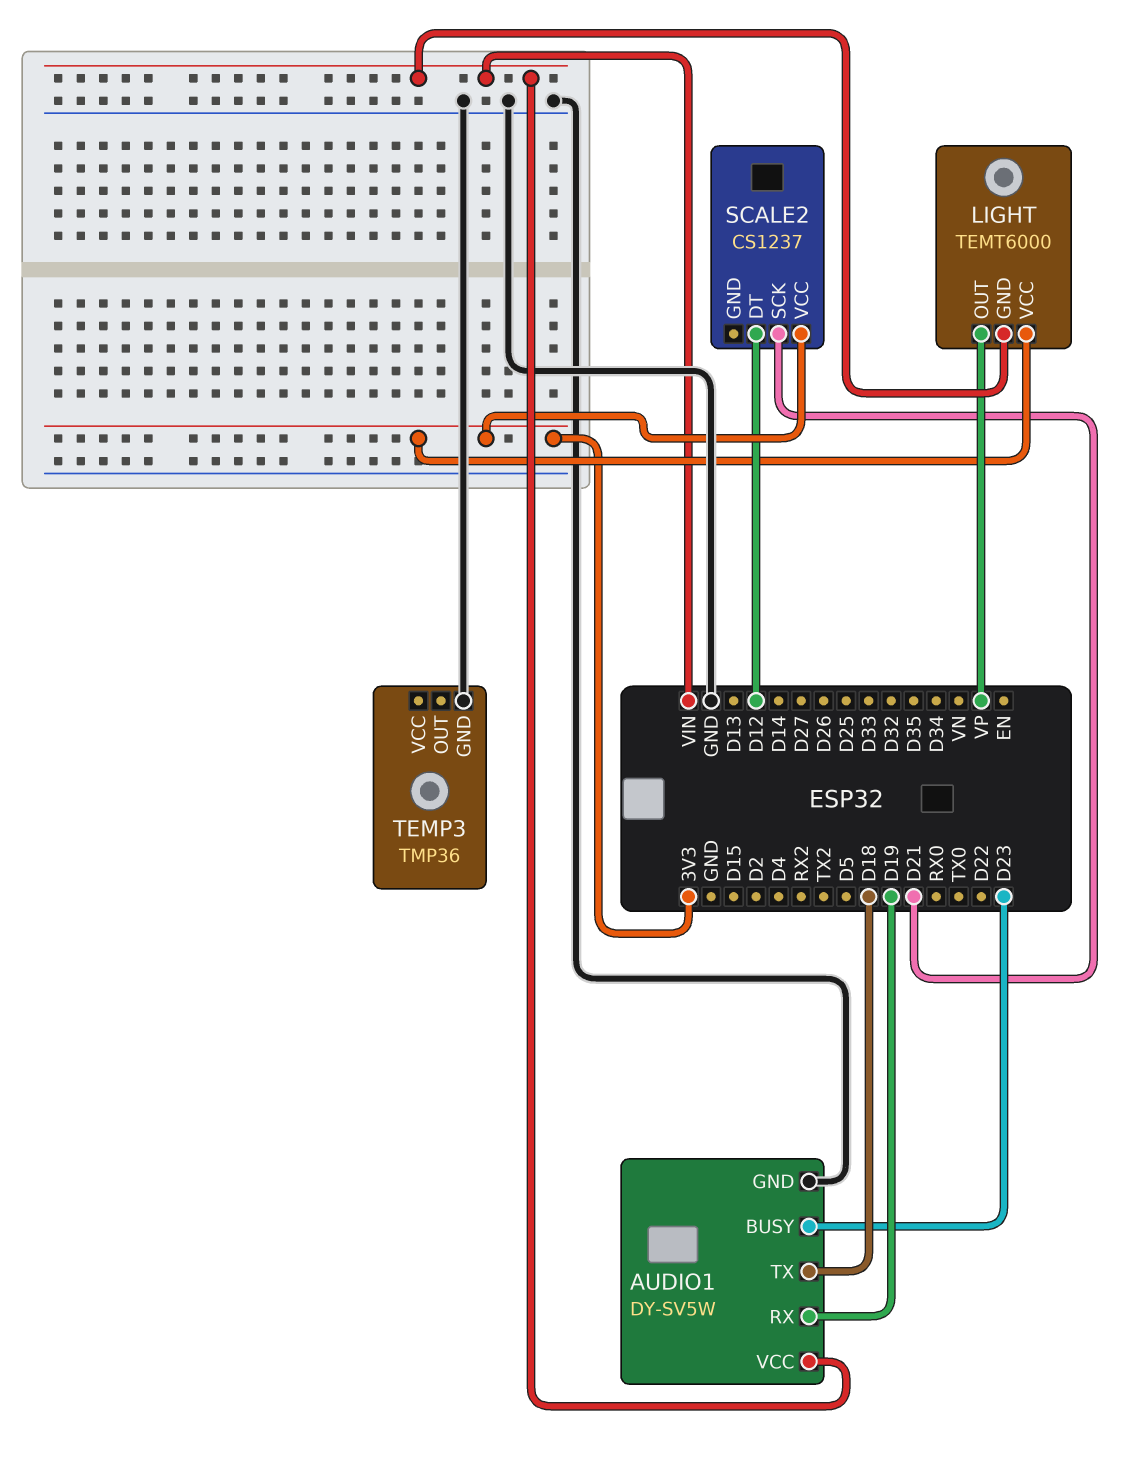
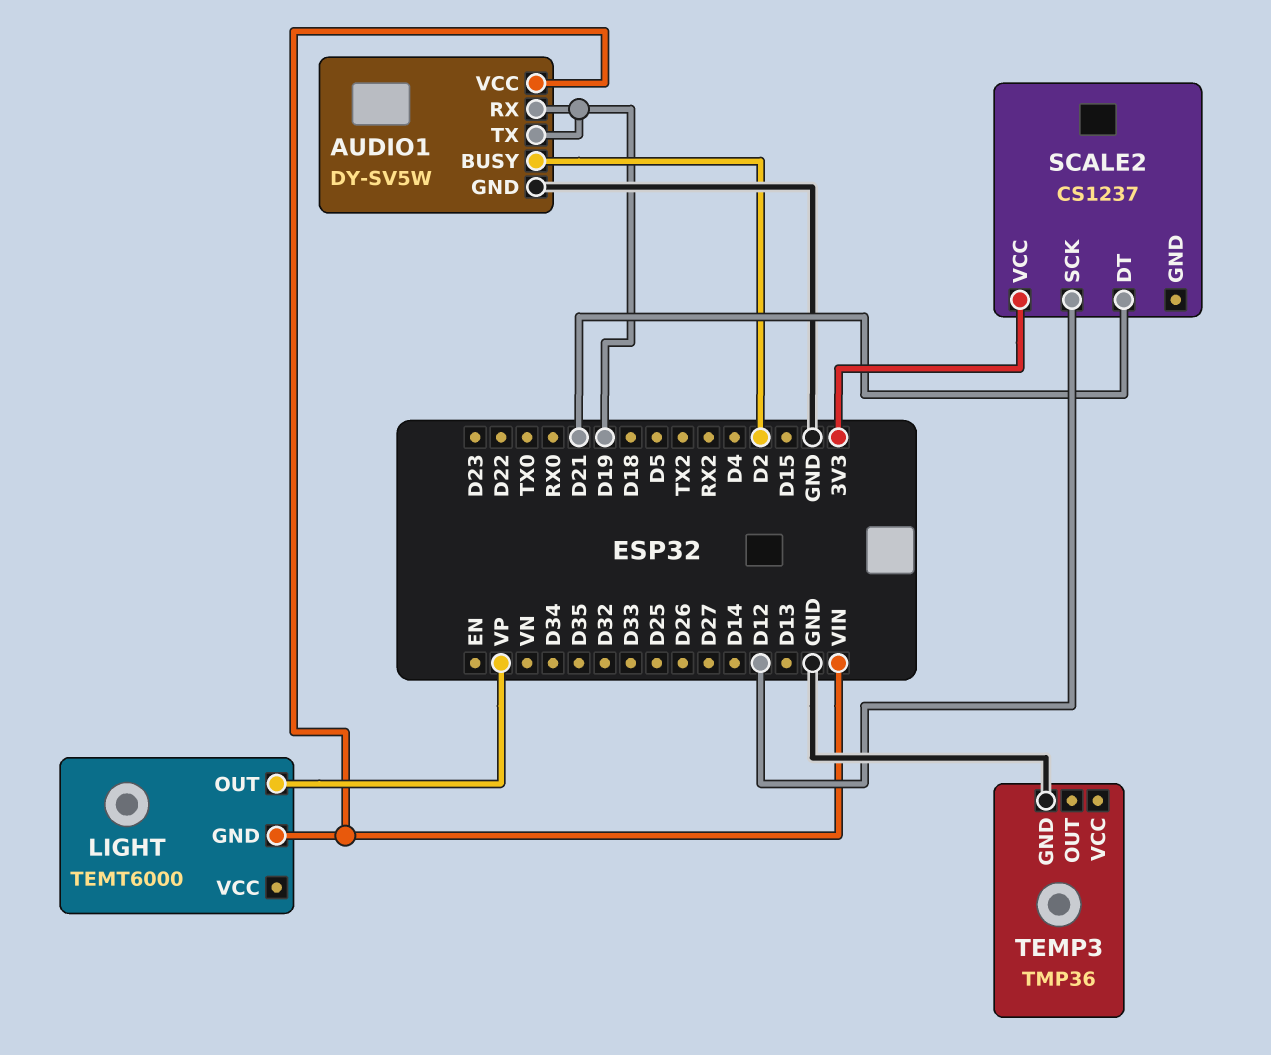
AUDIO1 pin BUSY: D23 -> D2
AUDIO1 pin TX: D18 -> D19
LIGHT pin VCC: 3V3 -> none
SCALE2 pin DT: D12 -> D21
SCALE2 pin SCK: D21 -> D12

